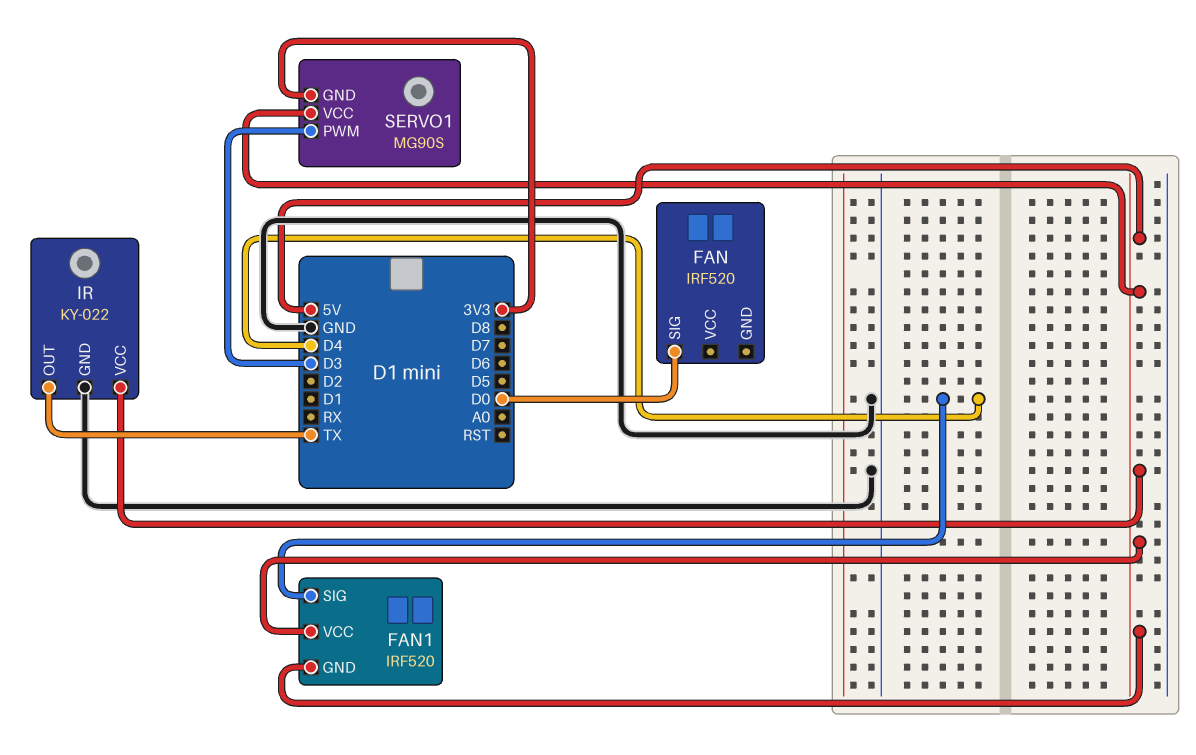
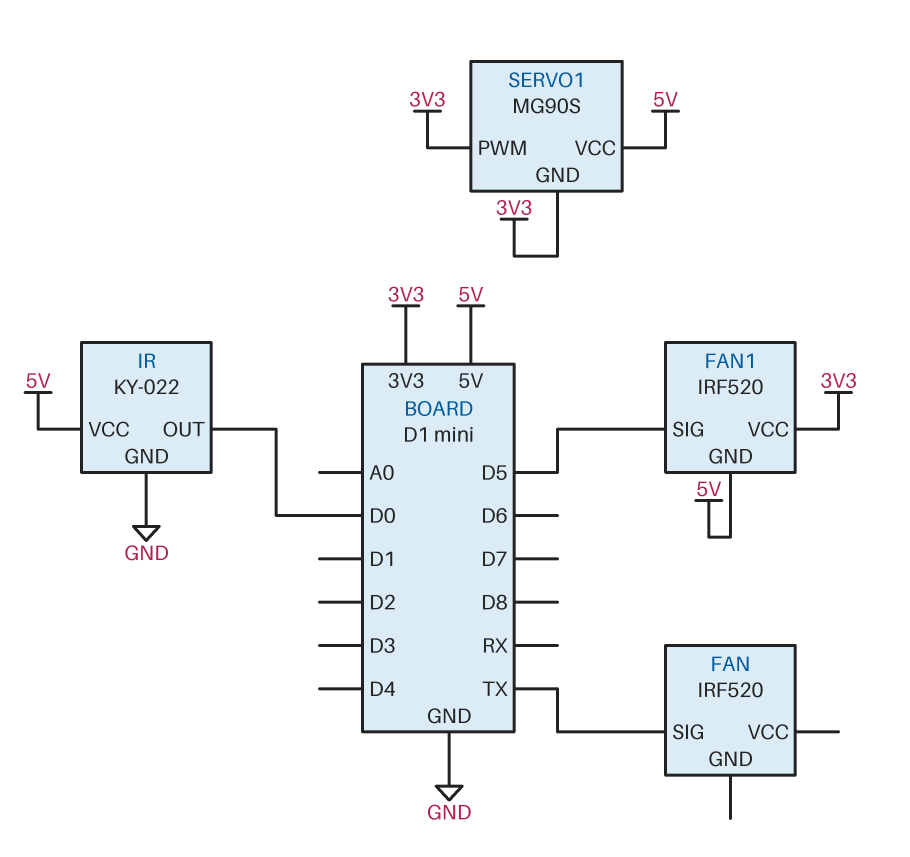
FAN pin SIG: D0 -> TX
FAN1 pin SIG: D4 -> D5
FAN1 pin VCC: 5V -> 3V3
IR pin OUT: TX -> D0
SERVO1 pin PWM: D3 -> 3V3

